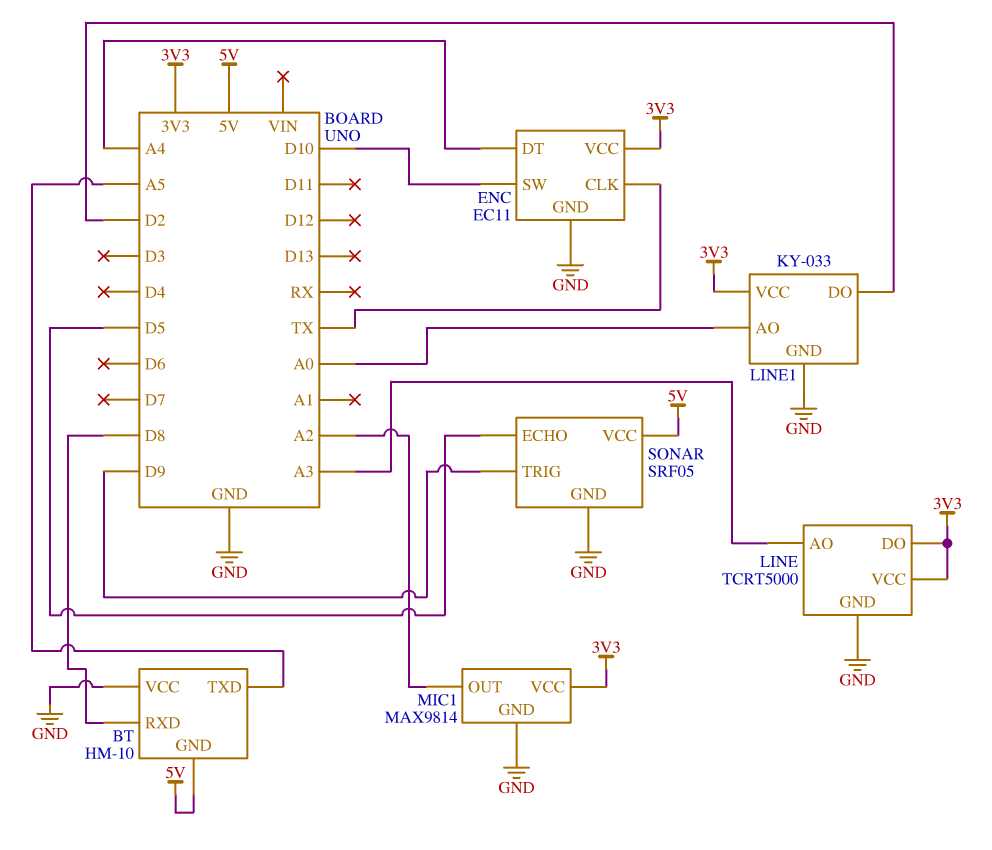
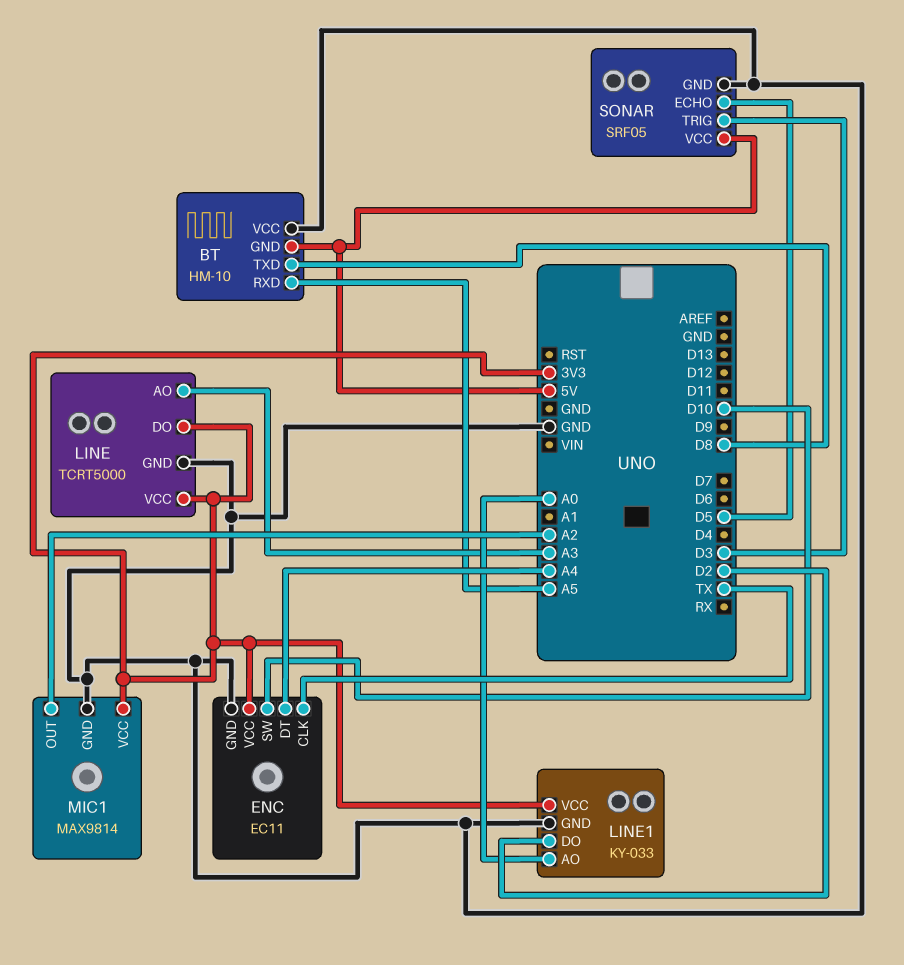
BT pin RXD: D8 -> A5
BT pin TXD: A5 -> D8
SONAR pin TRIG: D9 -> D3

